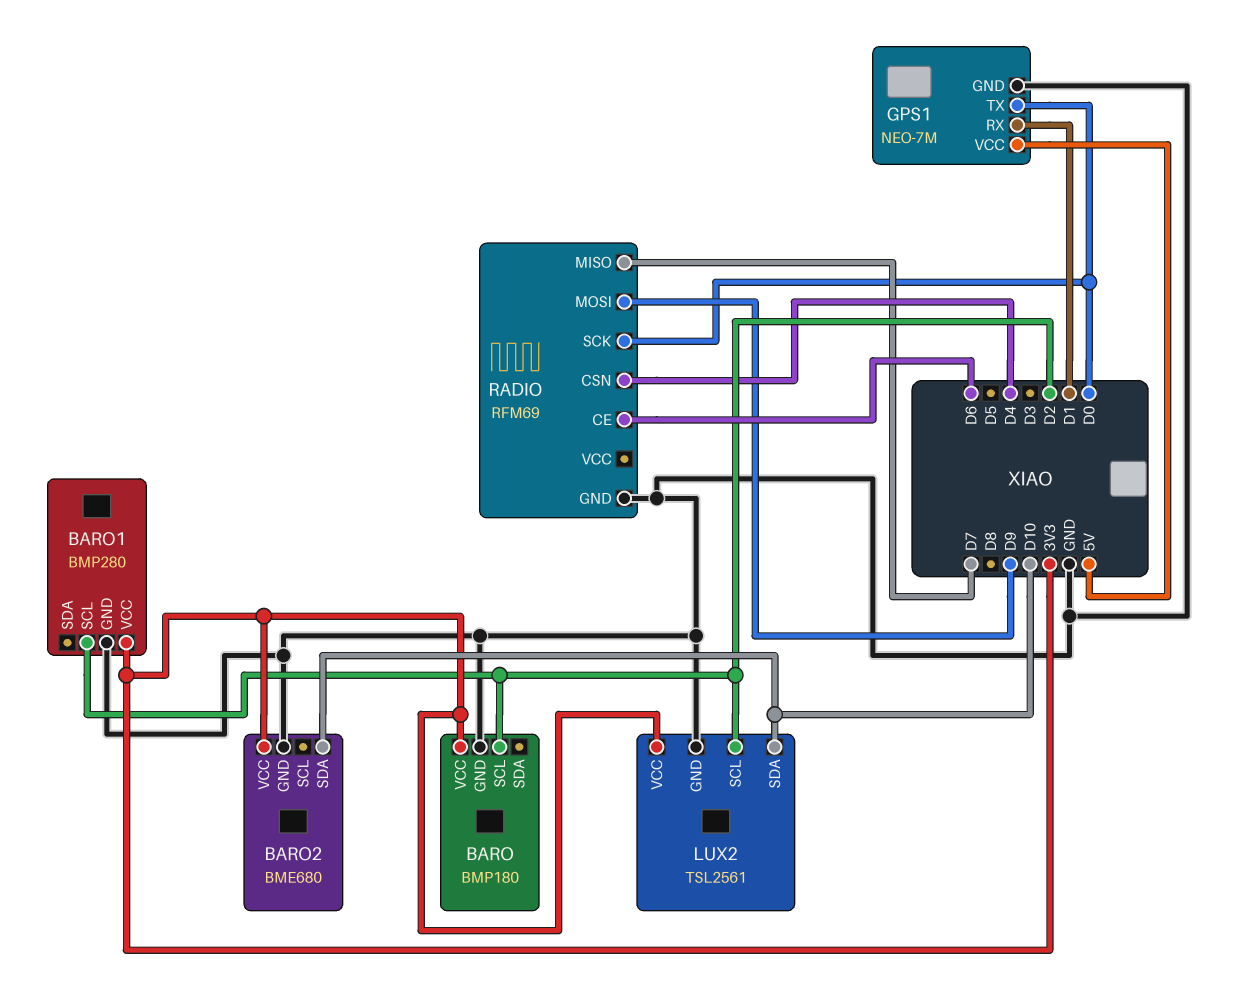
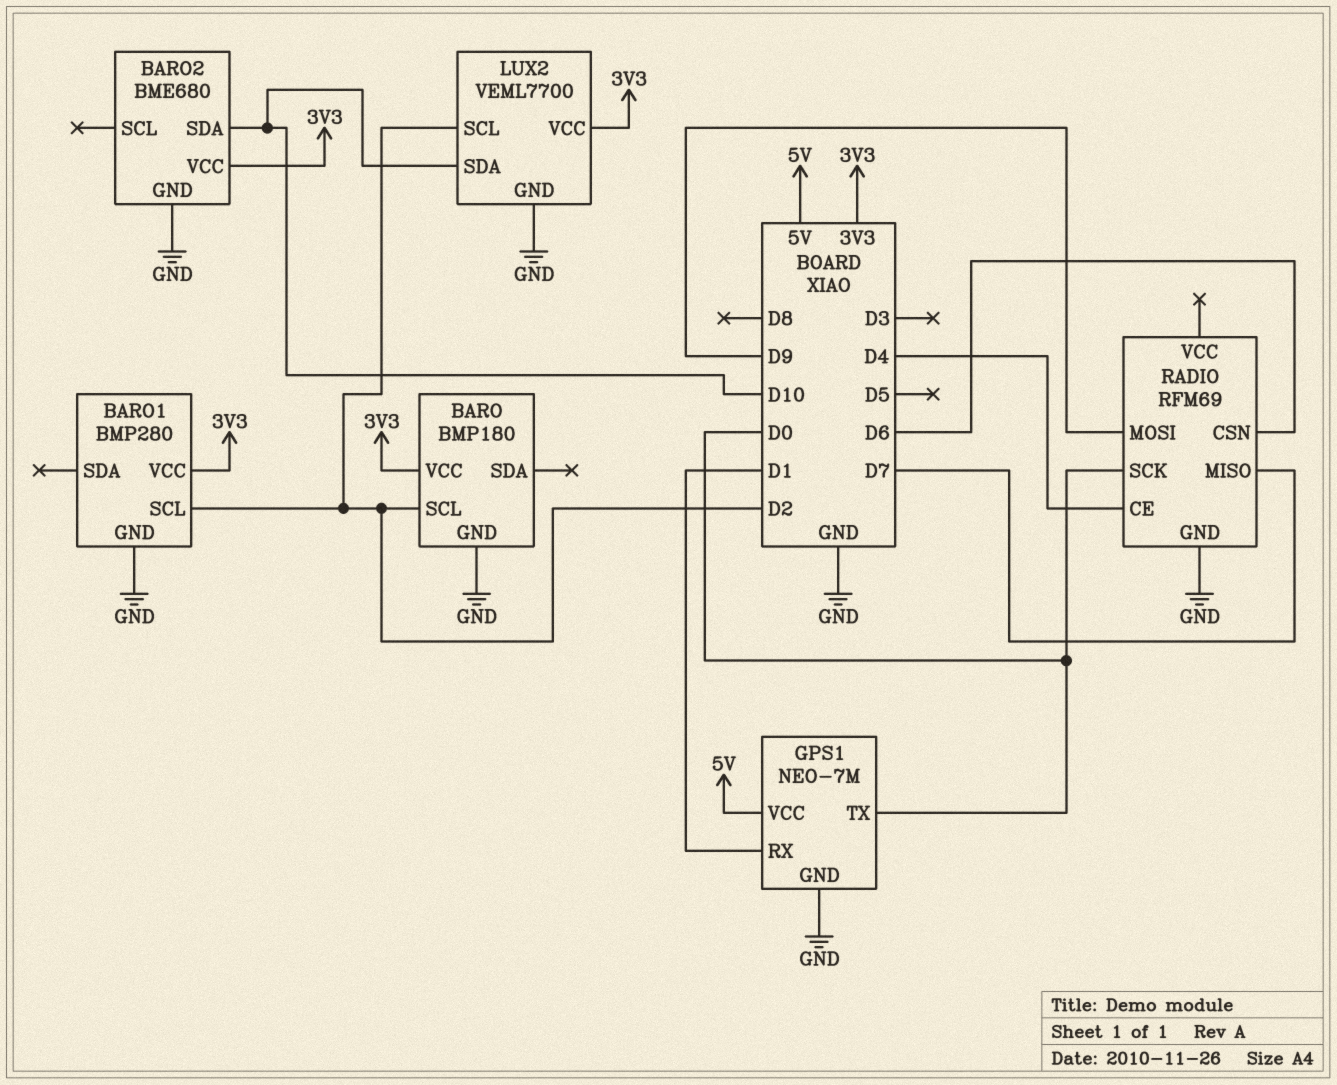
LUX2: TSL2561 -> VEML7700
RADIO pin CE: D6 -> D4
RADIO pin CSN: D4 -> D6

